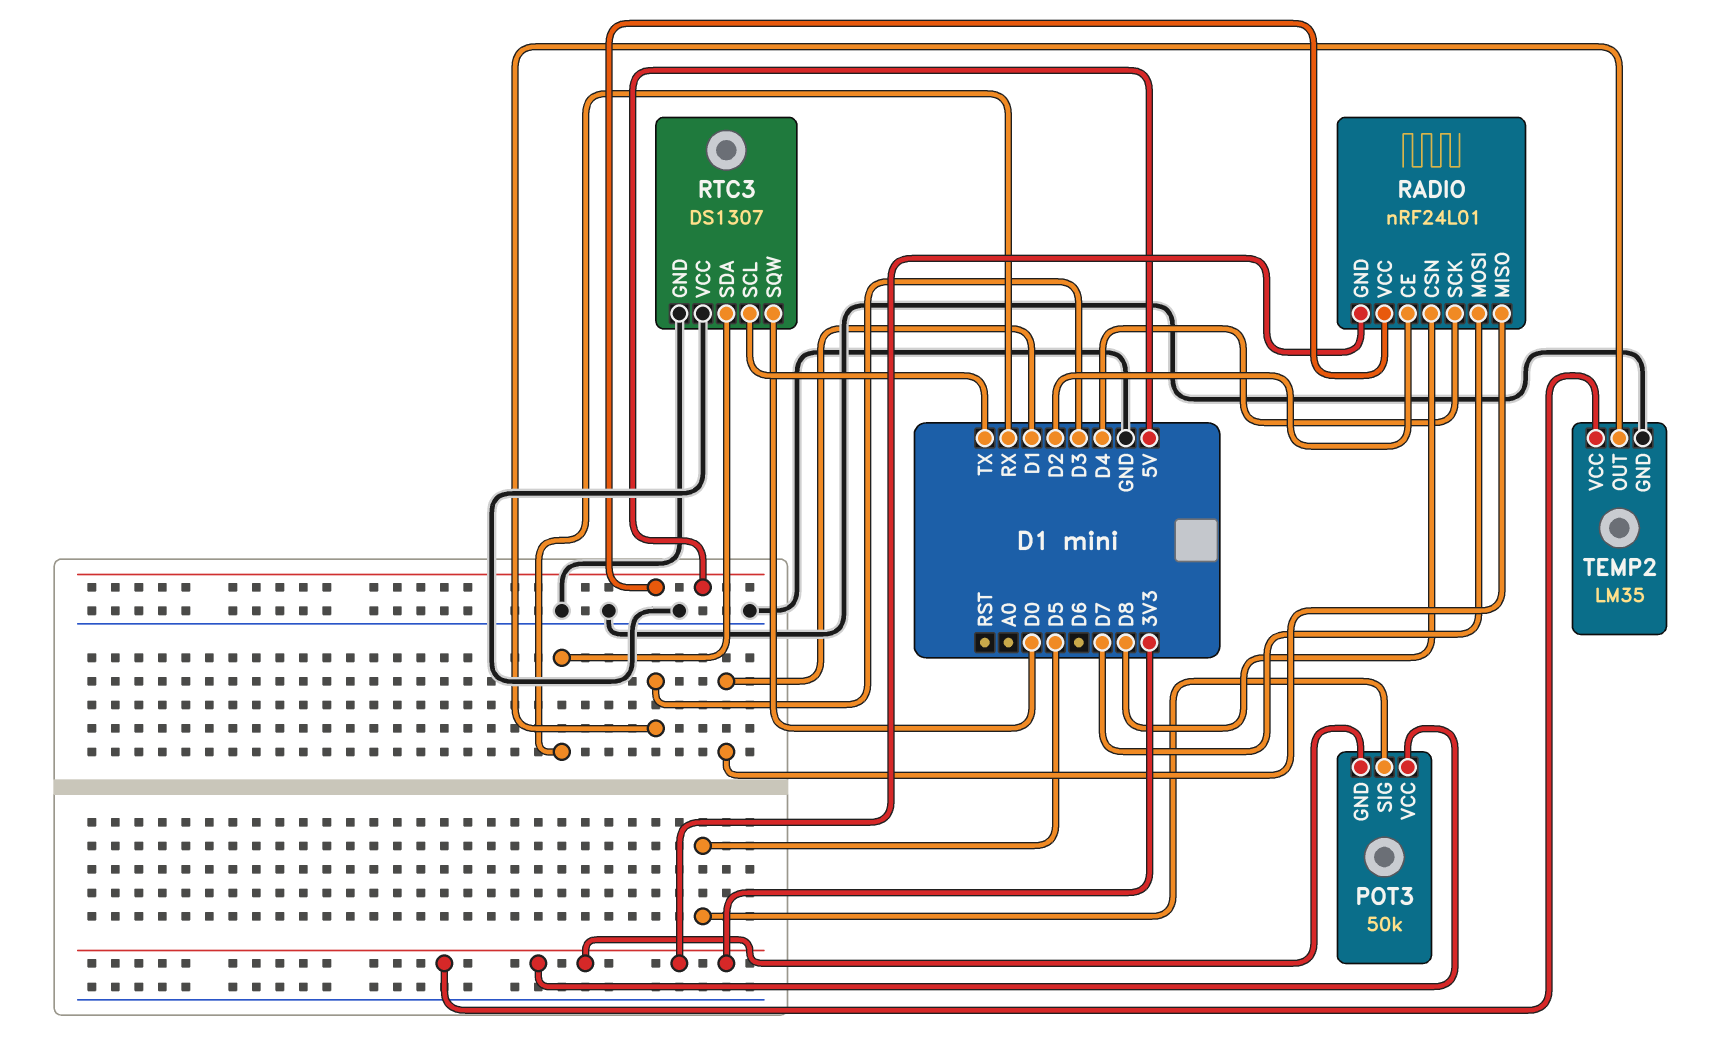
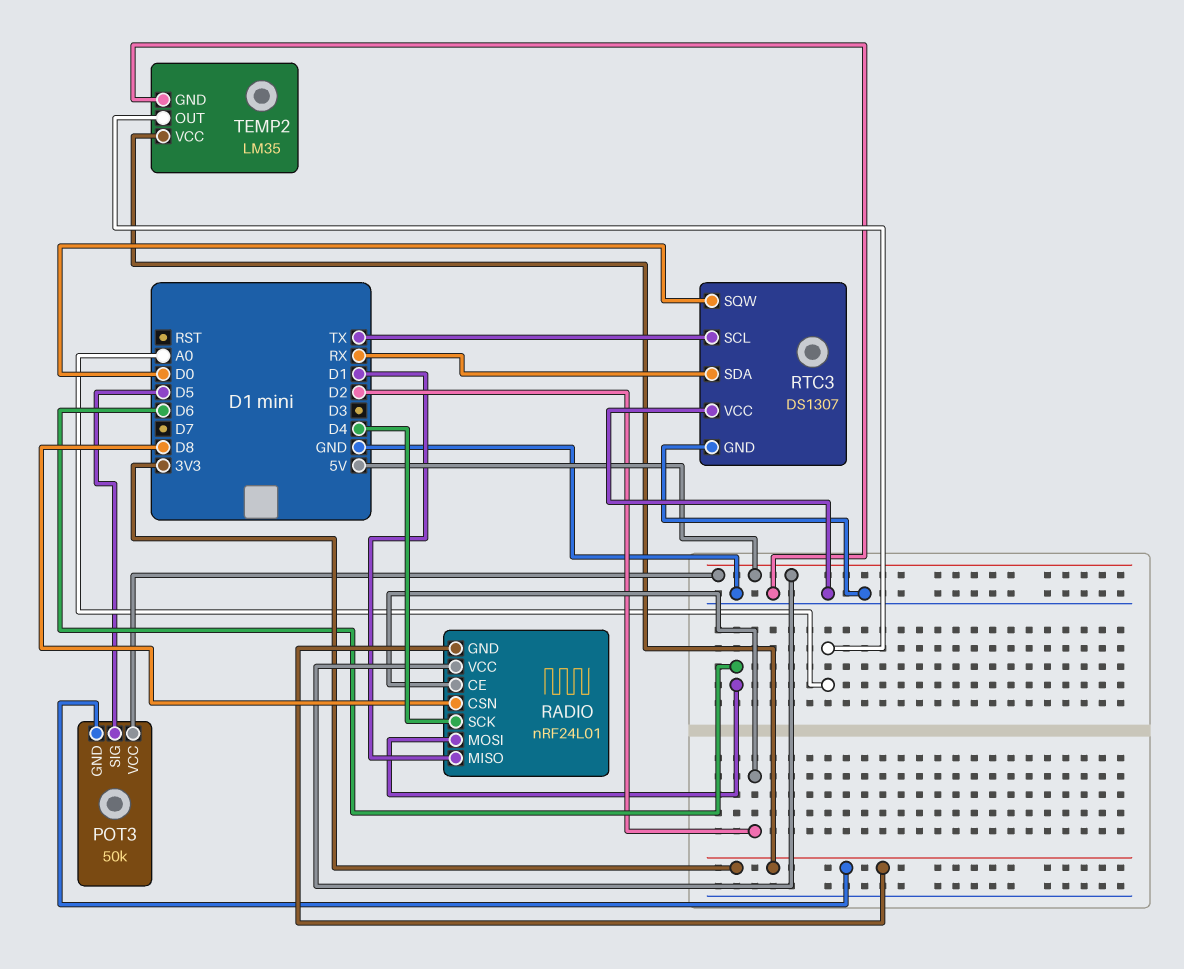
POT3 pin VCC: 3V3 -> 5V
RADIO pin MOSI: D7 -> D6
TEMP2 pin OUT: D3 -> A0

